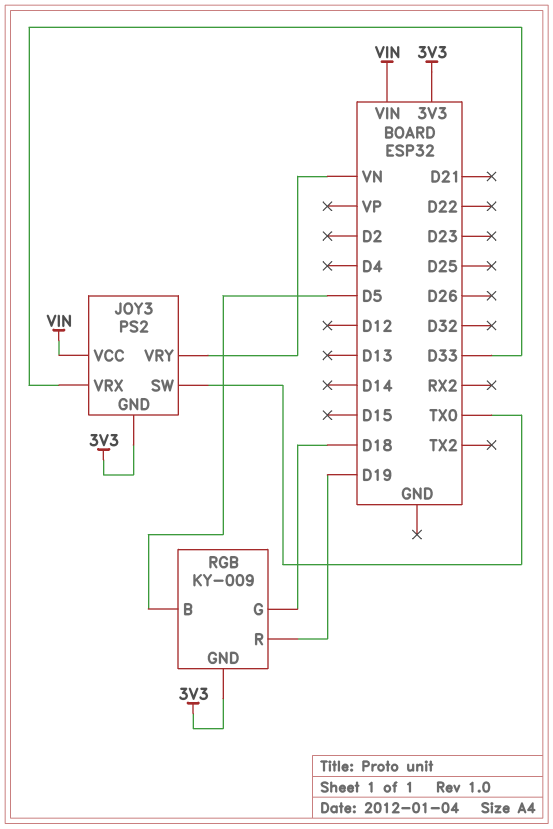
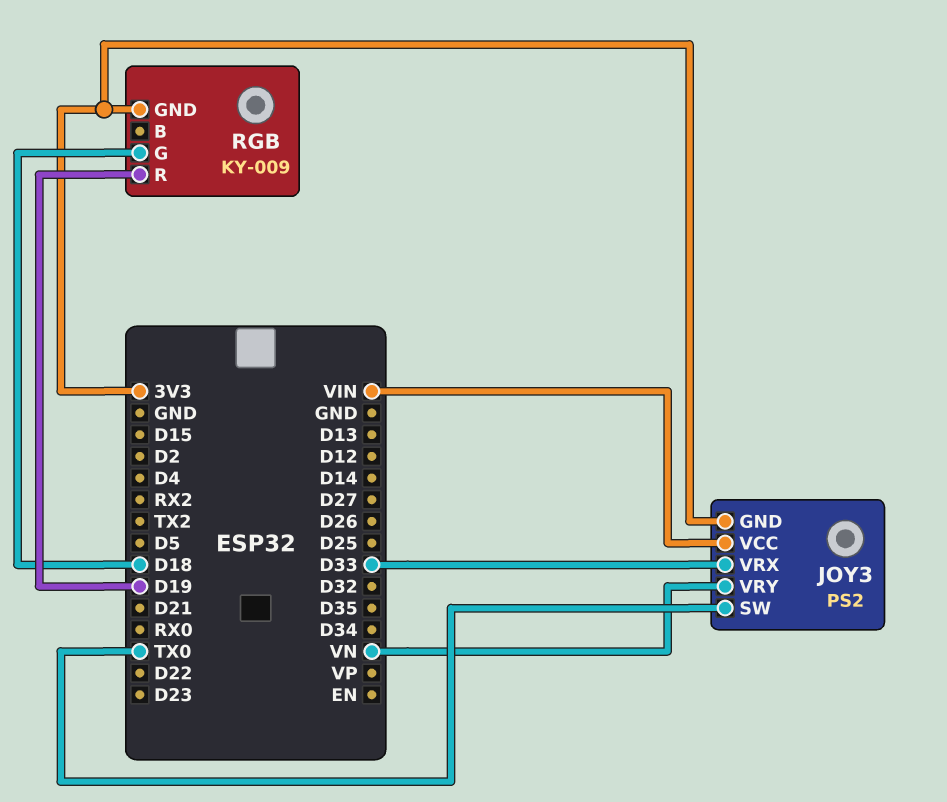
RGB pin B: D5 -> none

